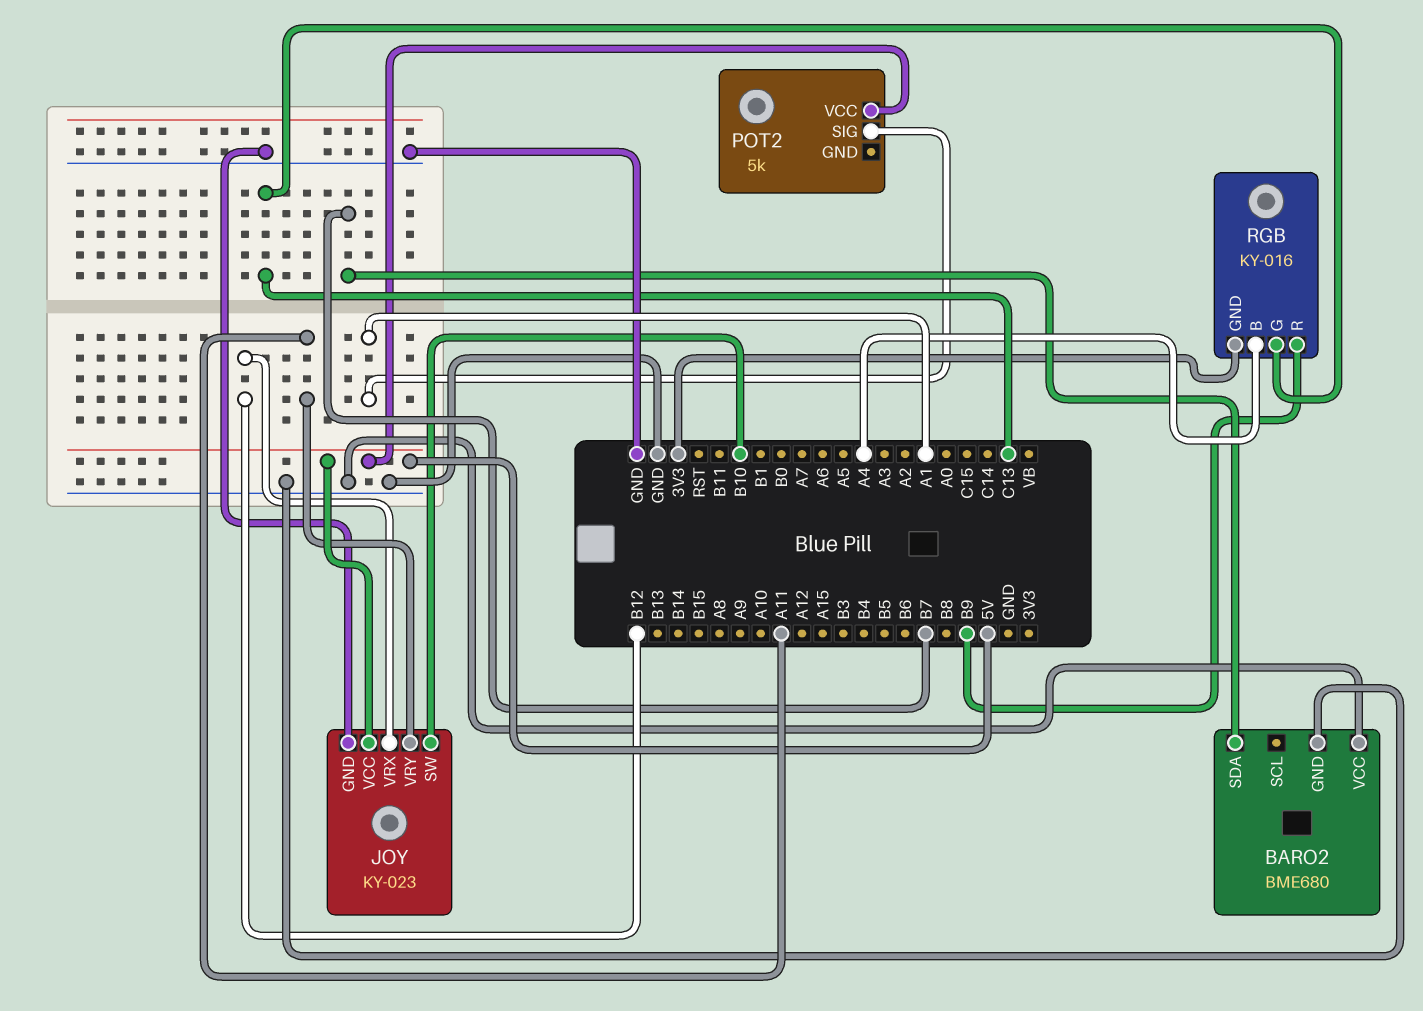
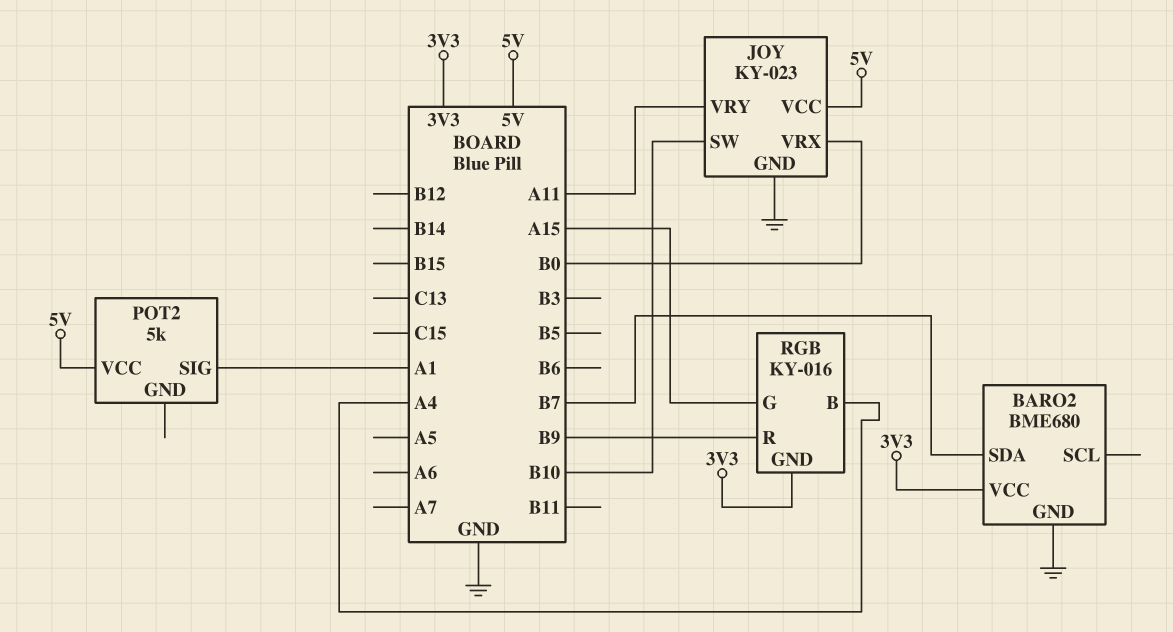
BARO2 pin VCC: GND -> 3V3
JOY pin VRX: B12 -> B0
RGB pin G: C13 -> A15

